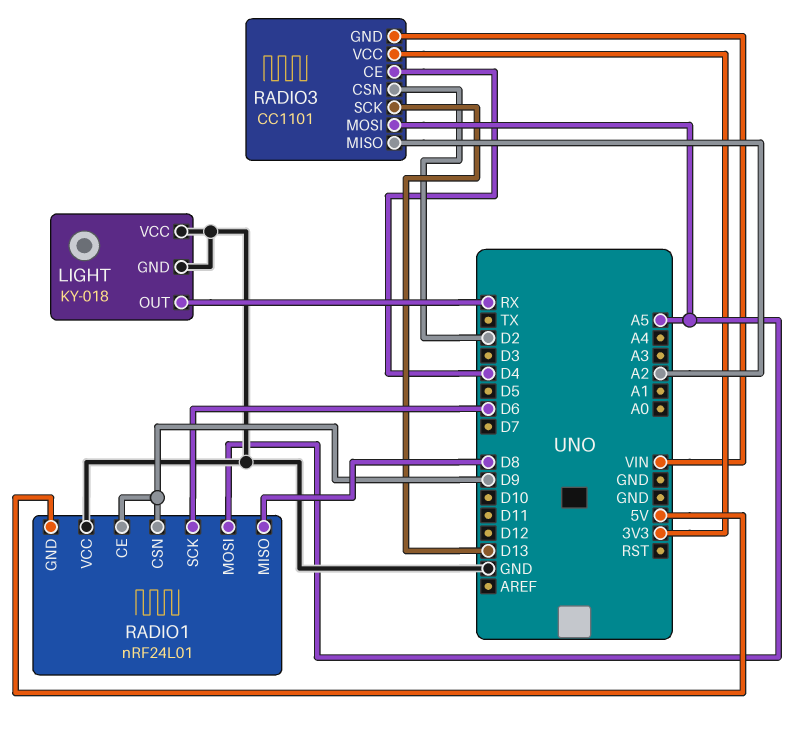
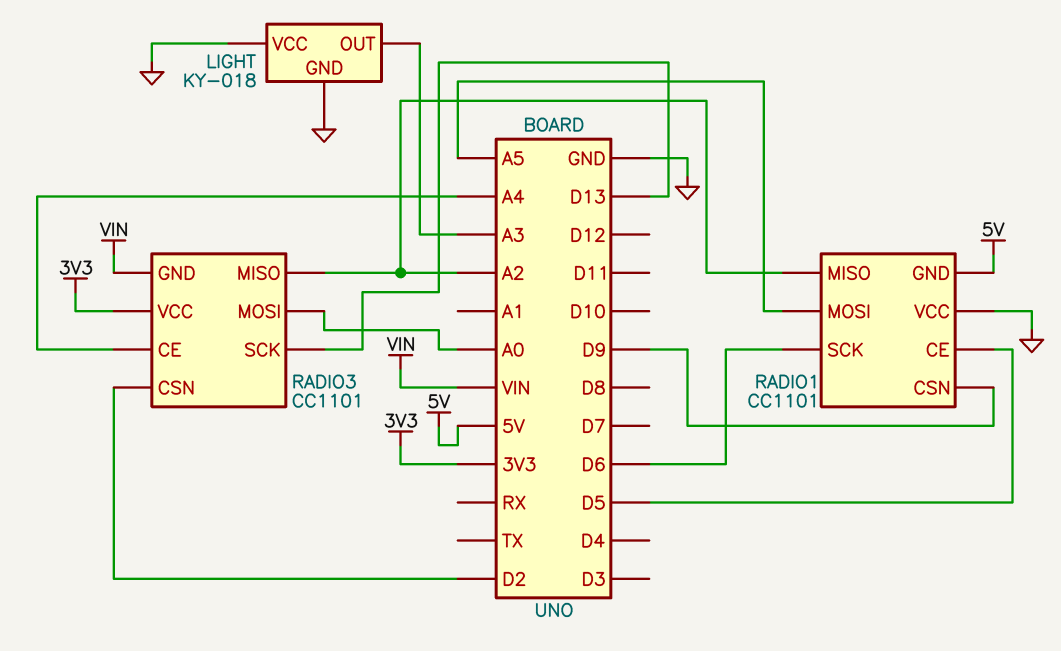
LIGHT pin OUT: RX -> A3
RADIO1: nRF24L01 -> CC1101
RADIO1 pin CE: D9 -> D5
RADIO1 pin MISO: D8 -> A2
RADIO3 pin CE: D4 -> A4
RADIO3 pin MOSI: A5 -> A0

